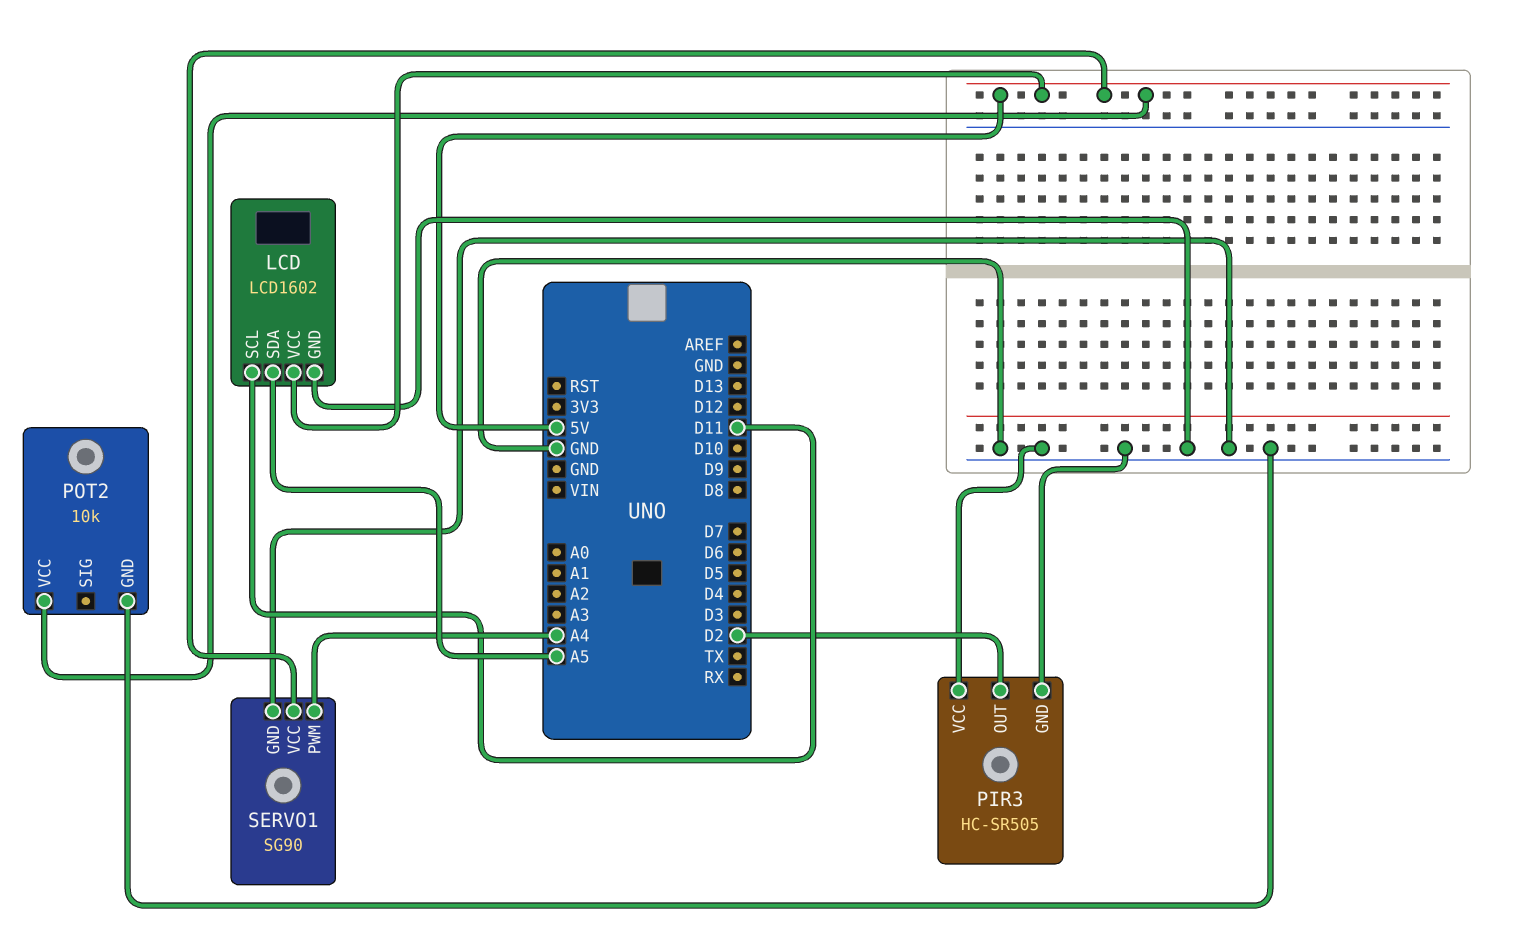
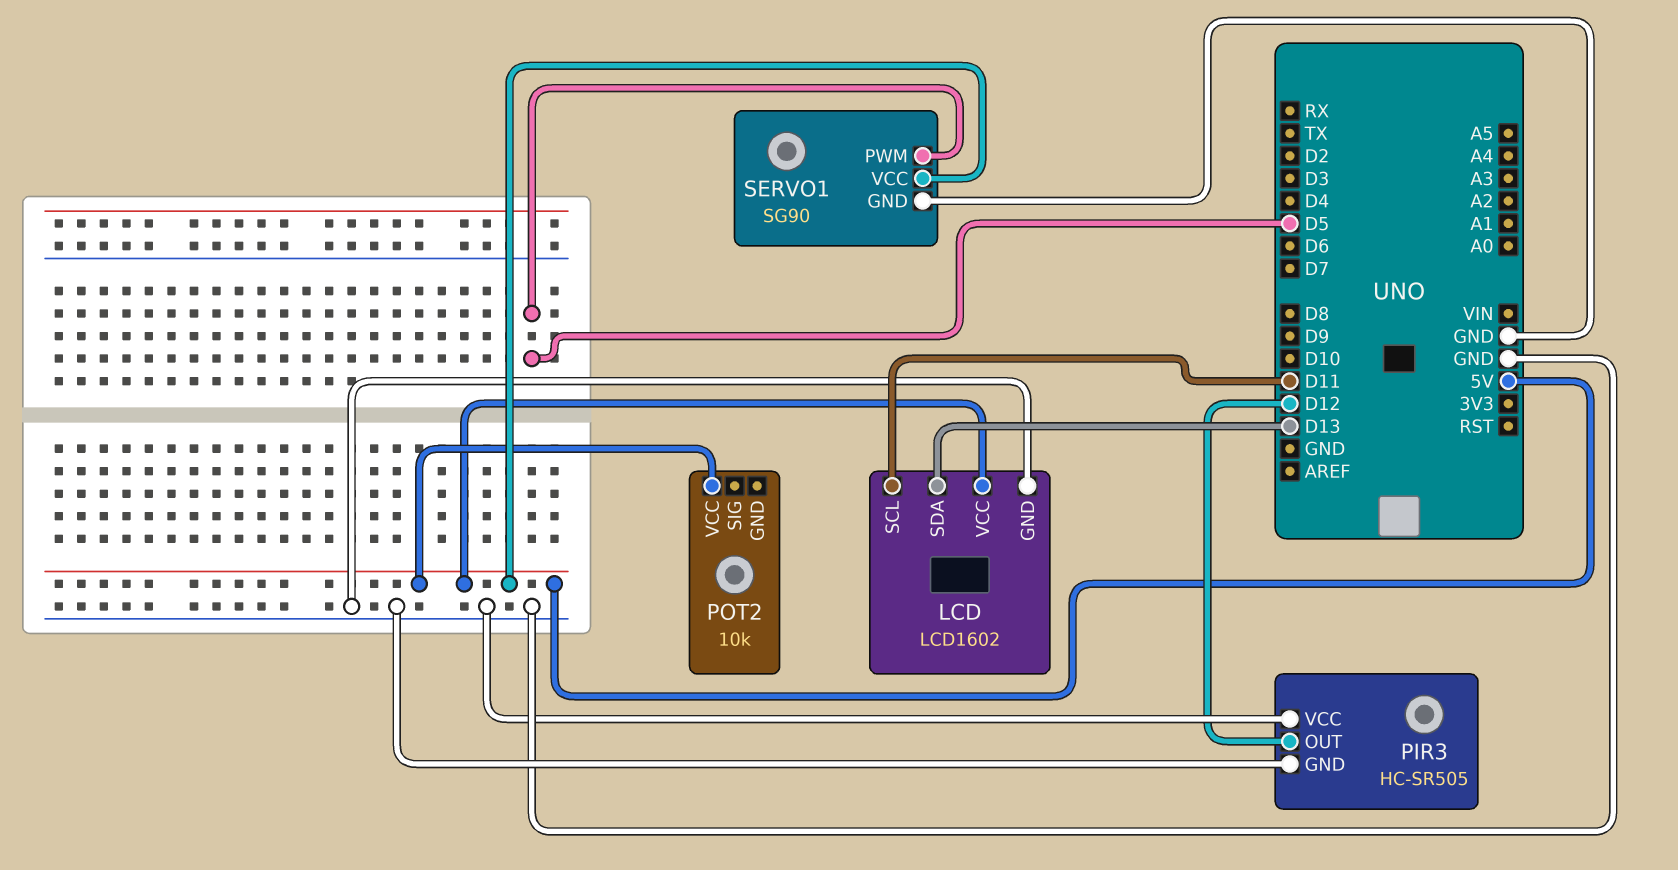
LCD pin SDA: A5 -> D13
PIR3 pin OUT: D2 -> D12
POT2 pin GND: GND -> none
SERVO1 pin PWM: A4 -> D5

